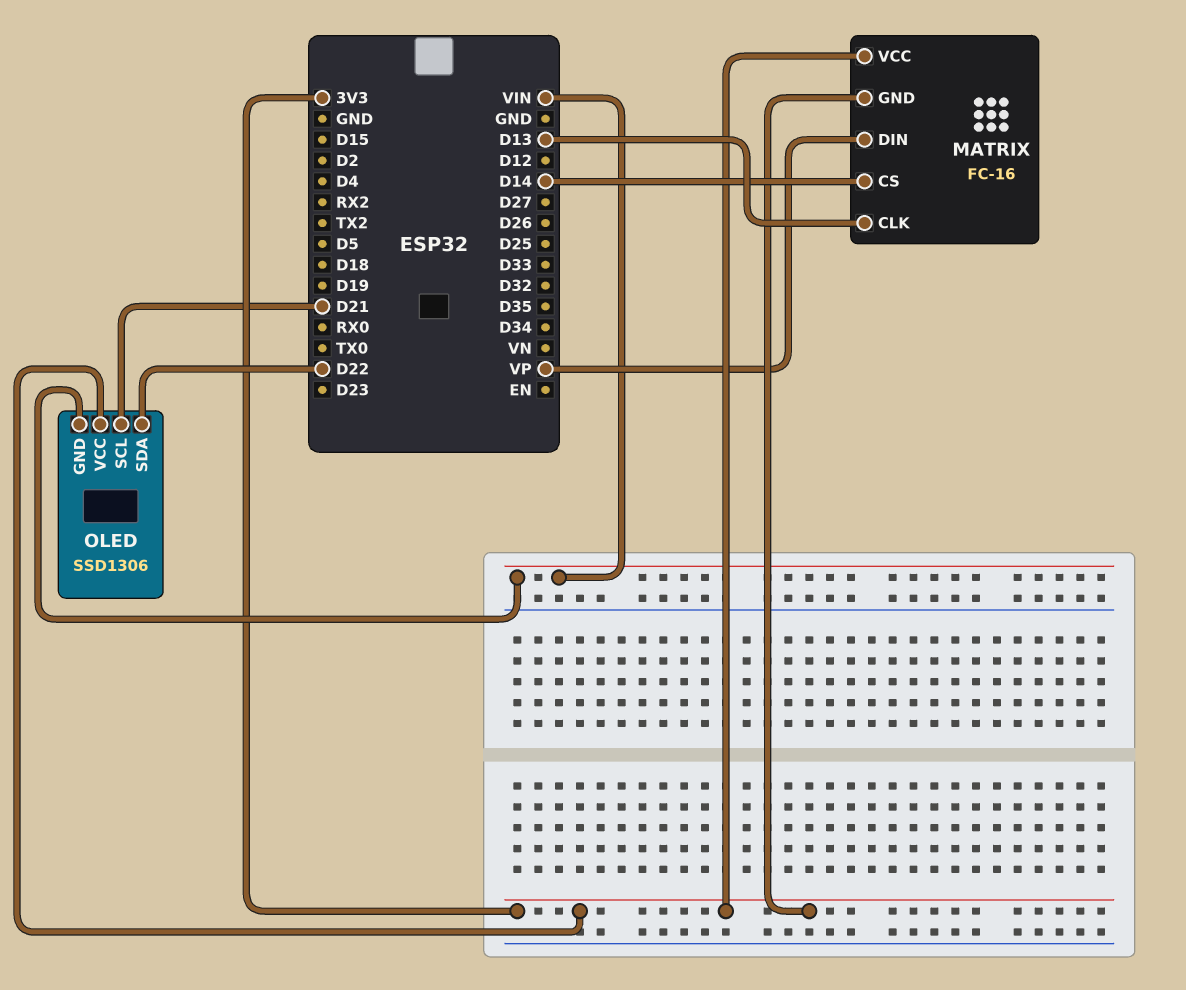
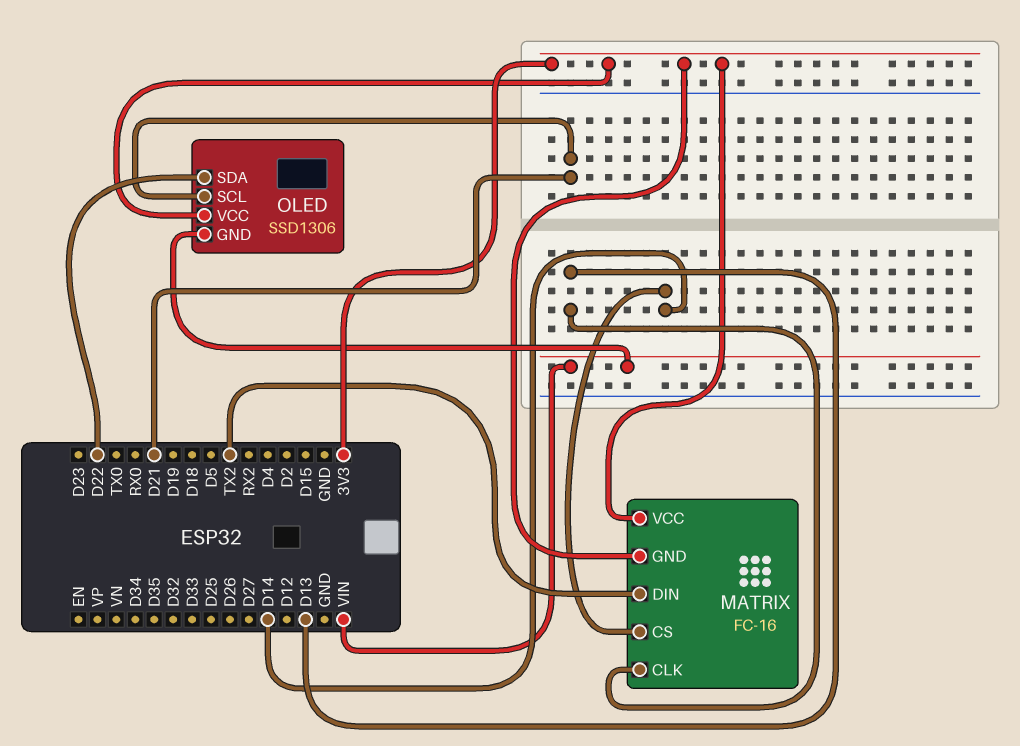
MATRIX pin DIN: VP -> TX2

